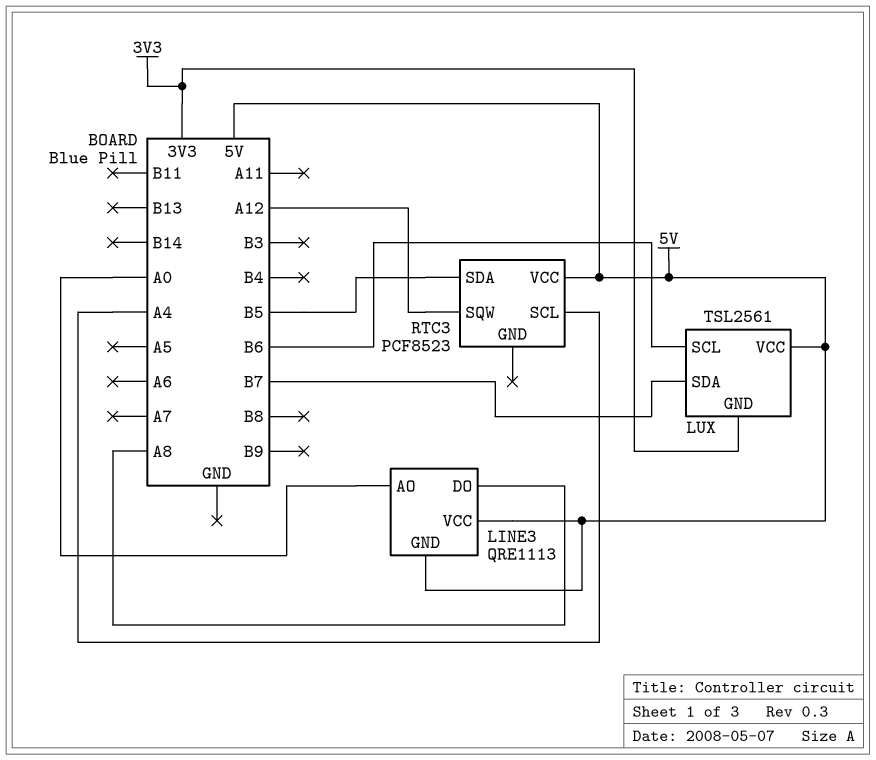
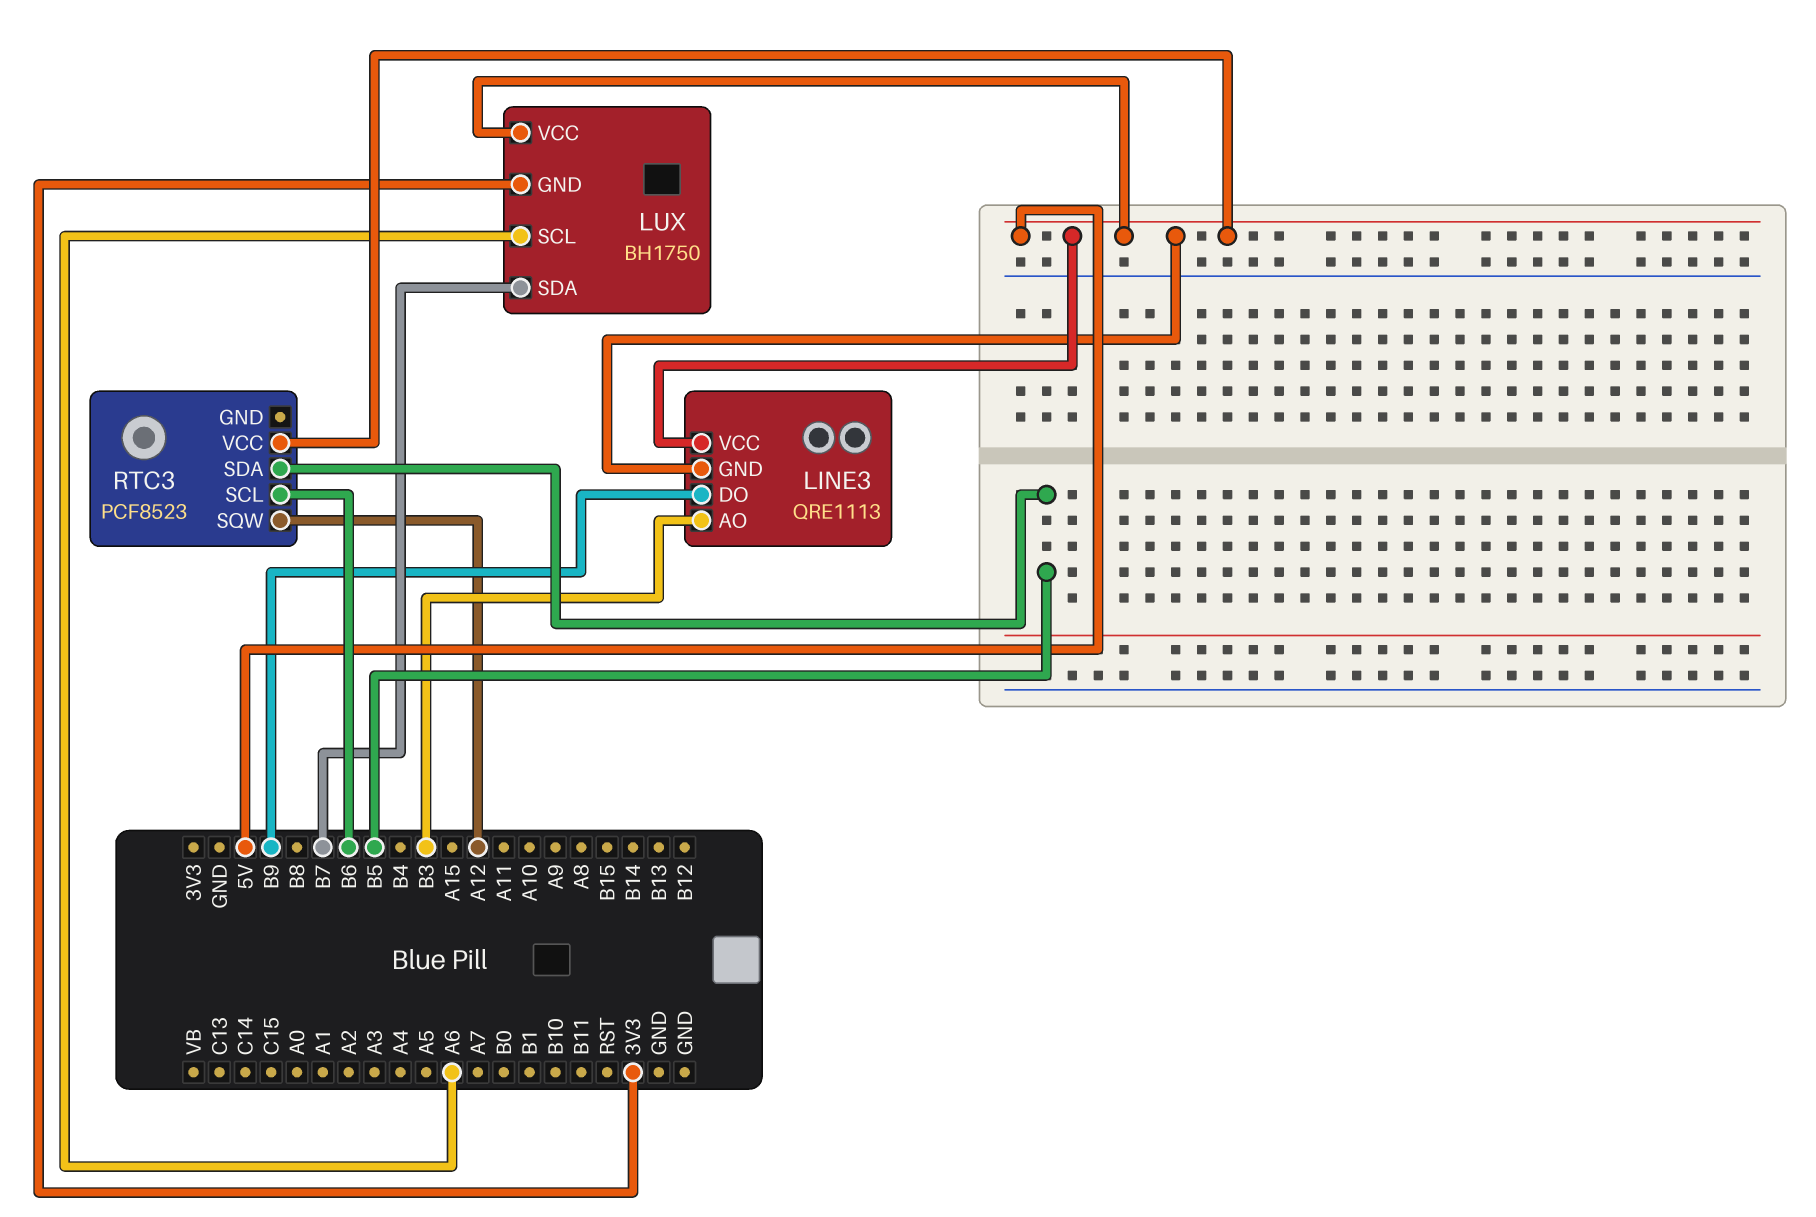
LINE3 pin AO: A0 -> B3
LINE3 pin DO: A8 -> B9
LUX: TSL2561 -> BH1750
LUX pin SCL: B6 -> A6
RTC3 pin SCL: A4 -> B6

